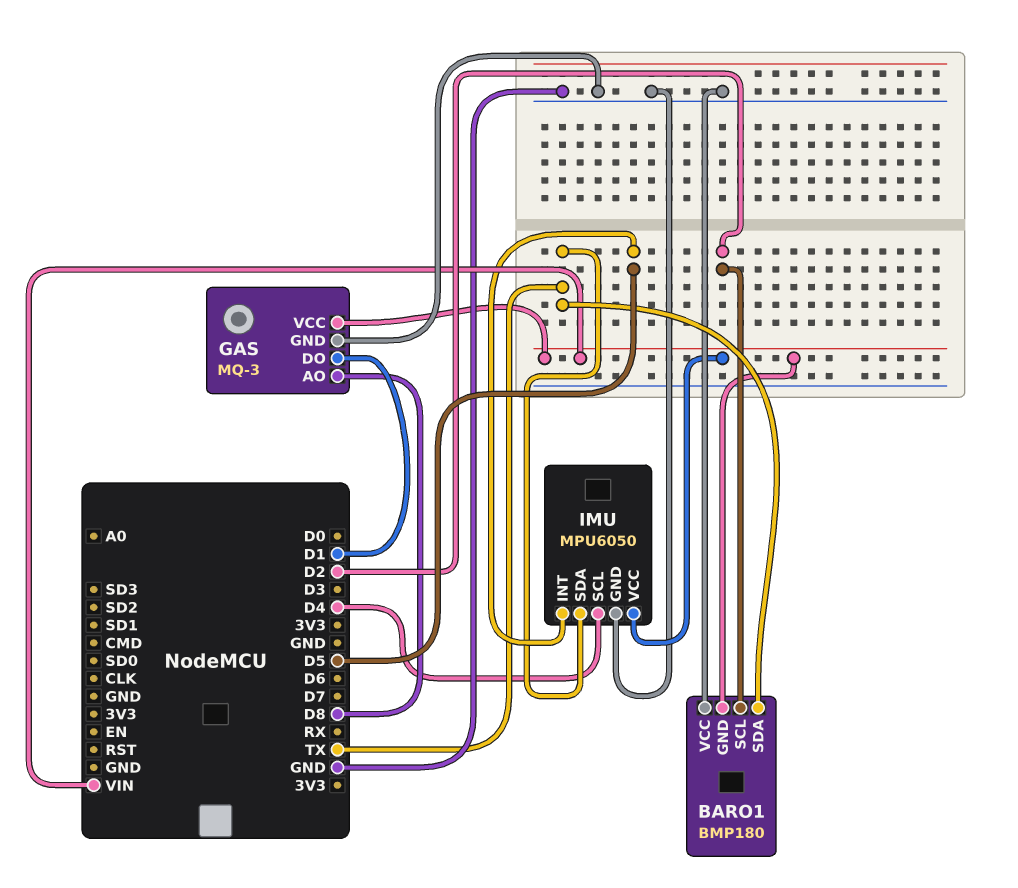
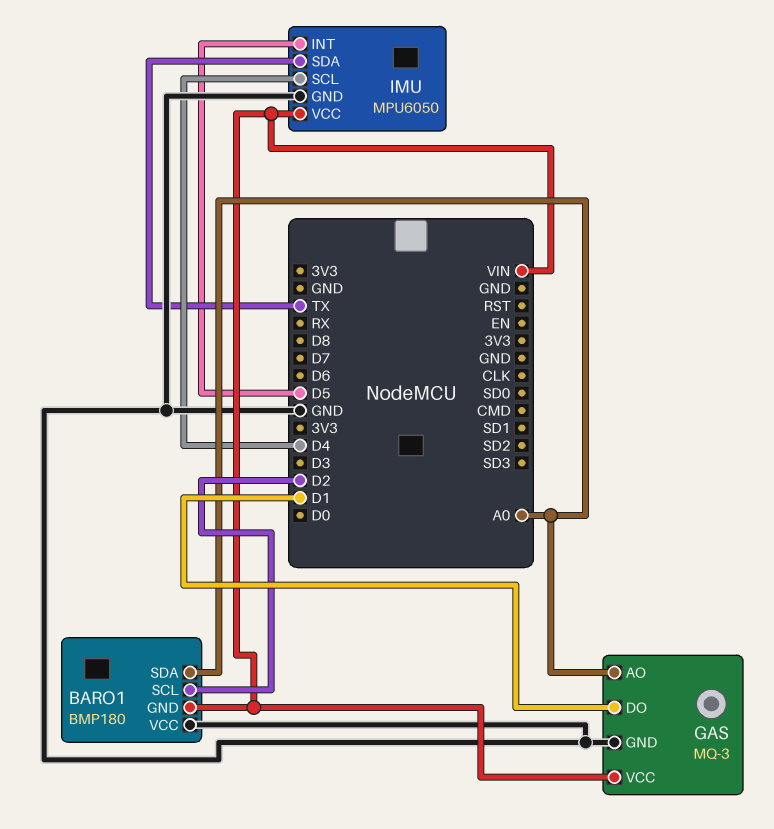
BARO1 pin SDA: TX -> A0
GAS pin AO: D8 -> A0

